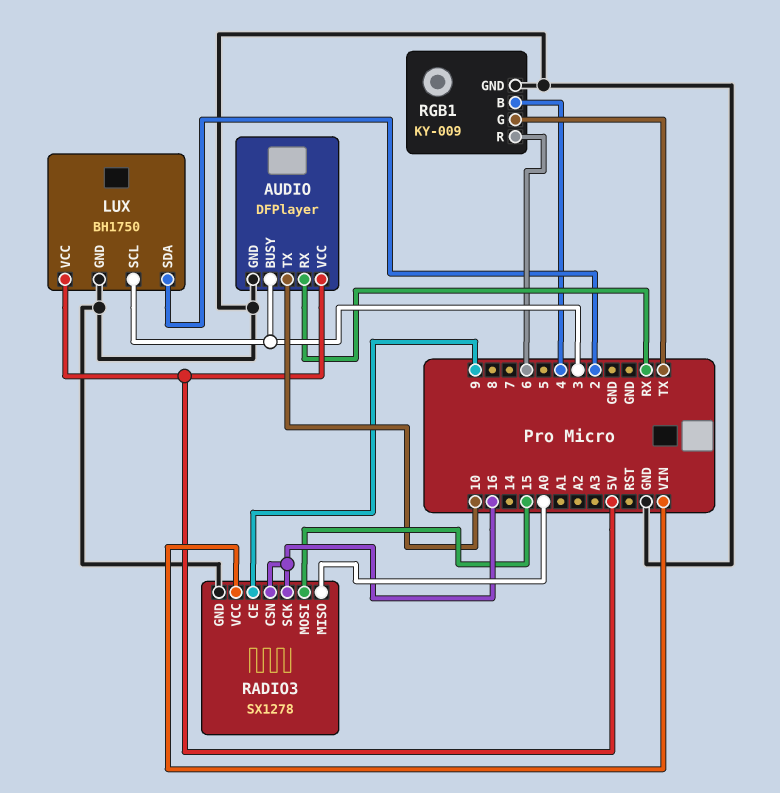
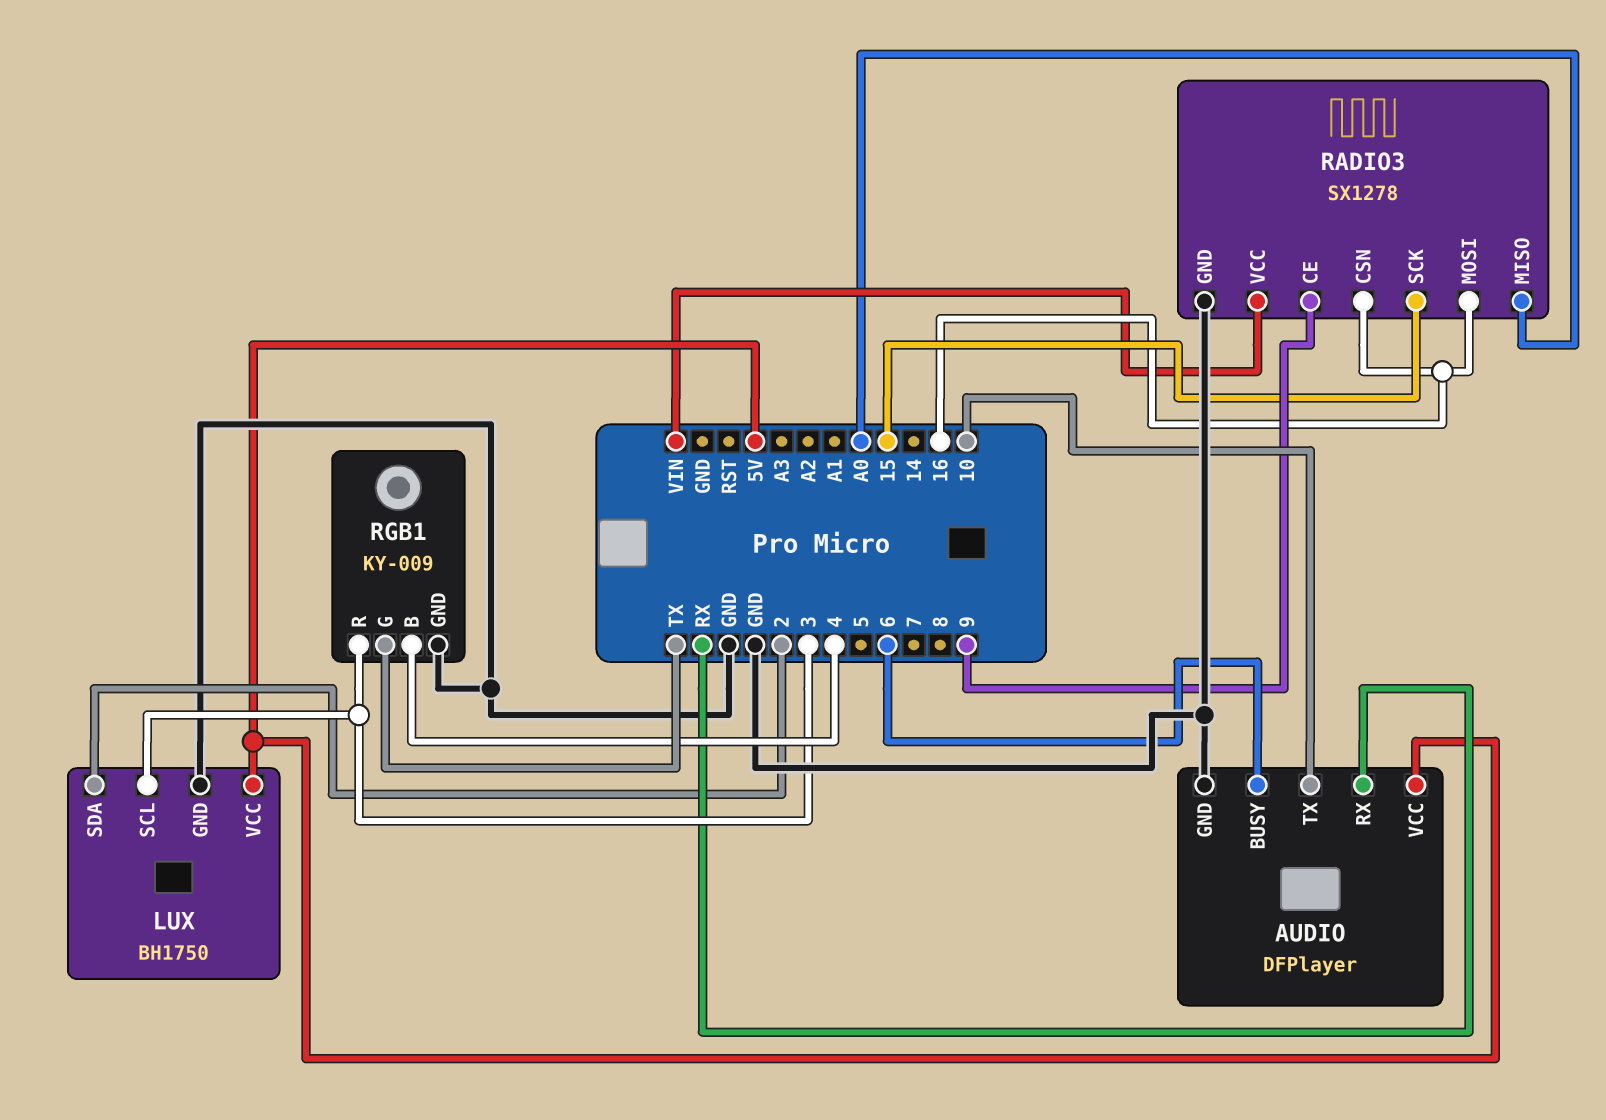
AUDIO pin BUSY: 3 -> 6
RADIO3 pin MOSI: 15 -> 16
RADIO3 pin SCK: 16 -> 15
RGB1 pin R: 6 -> 3

